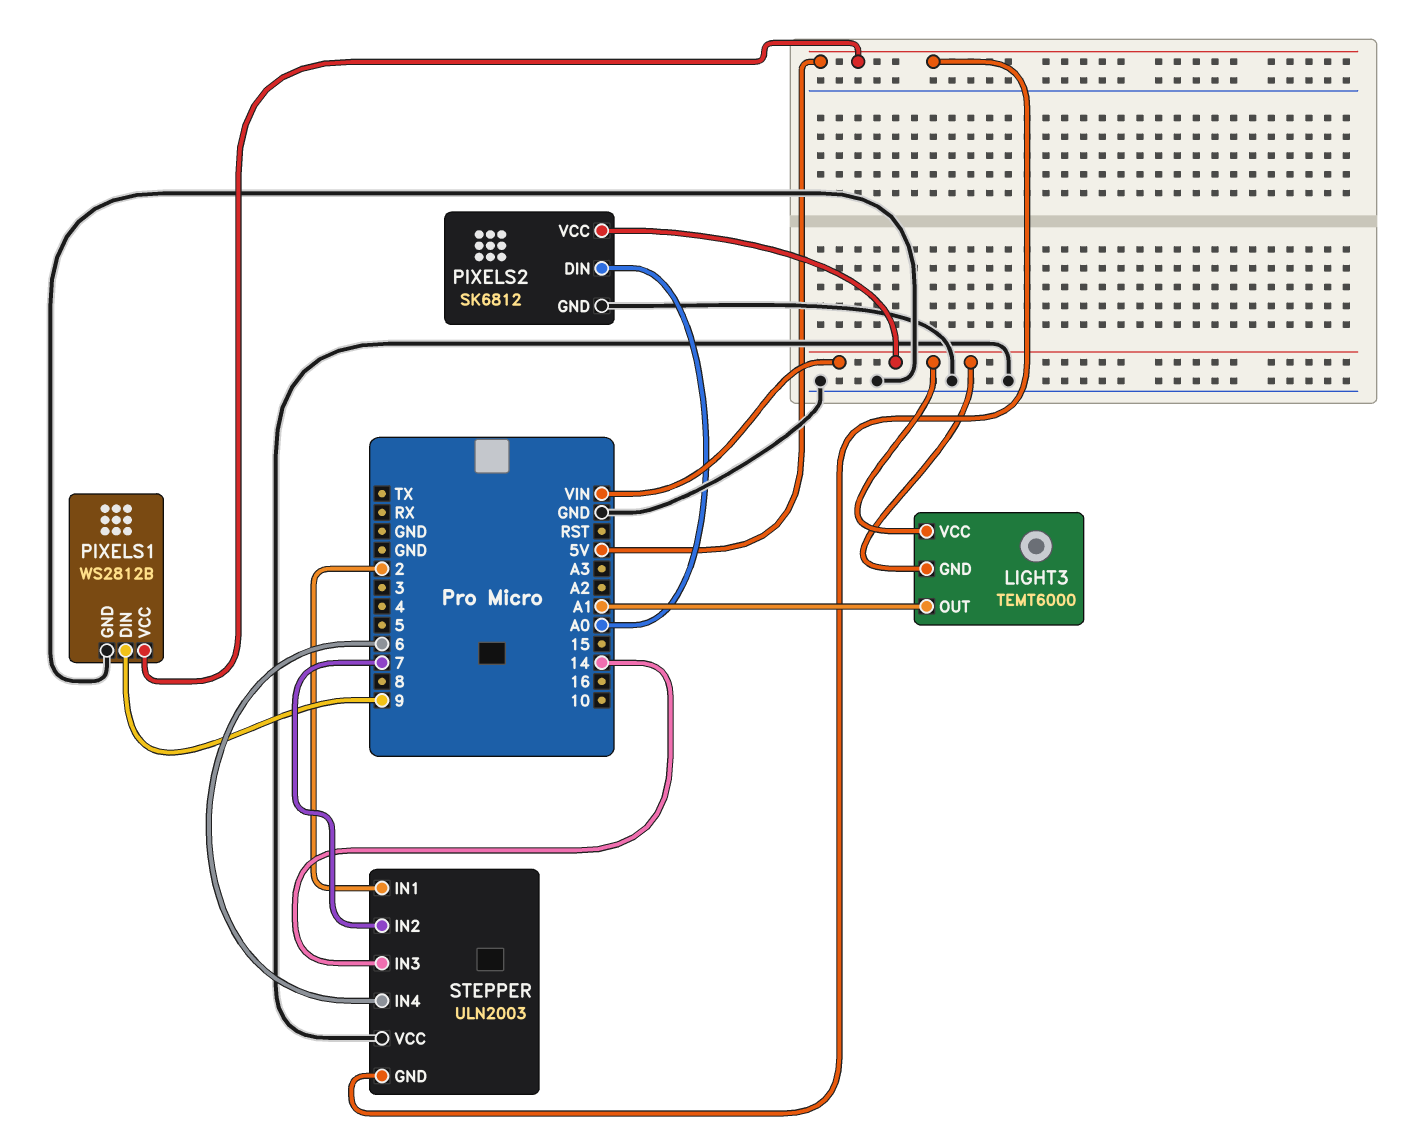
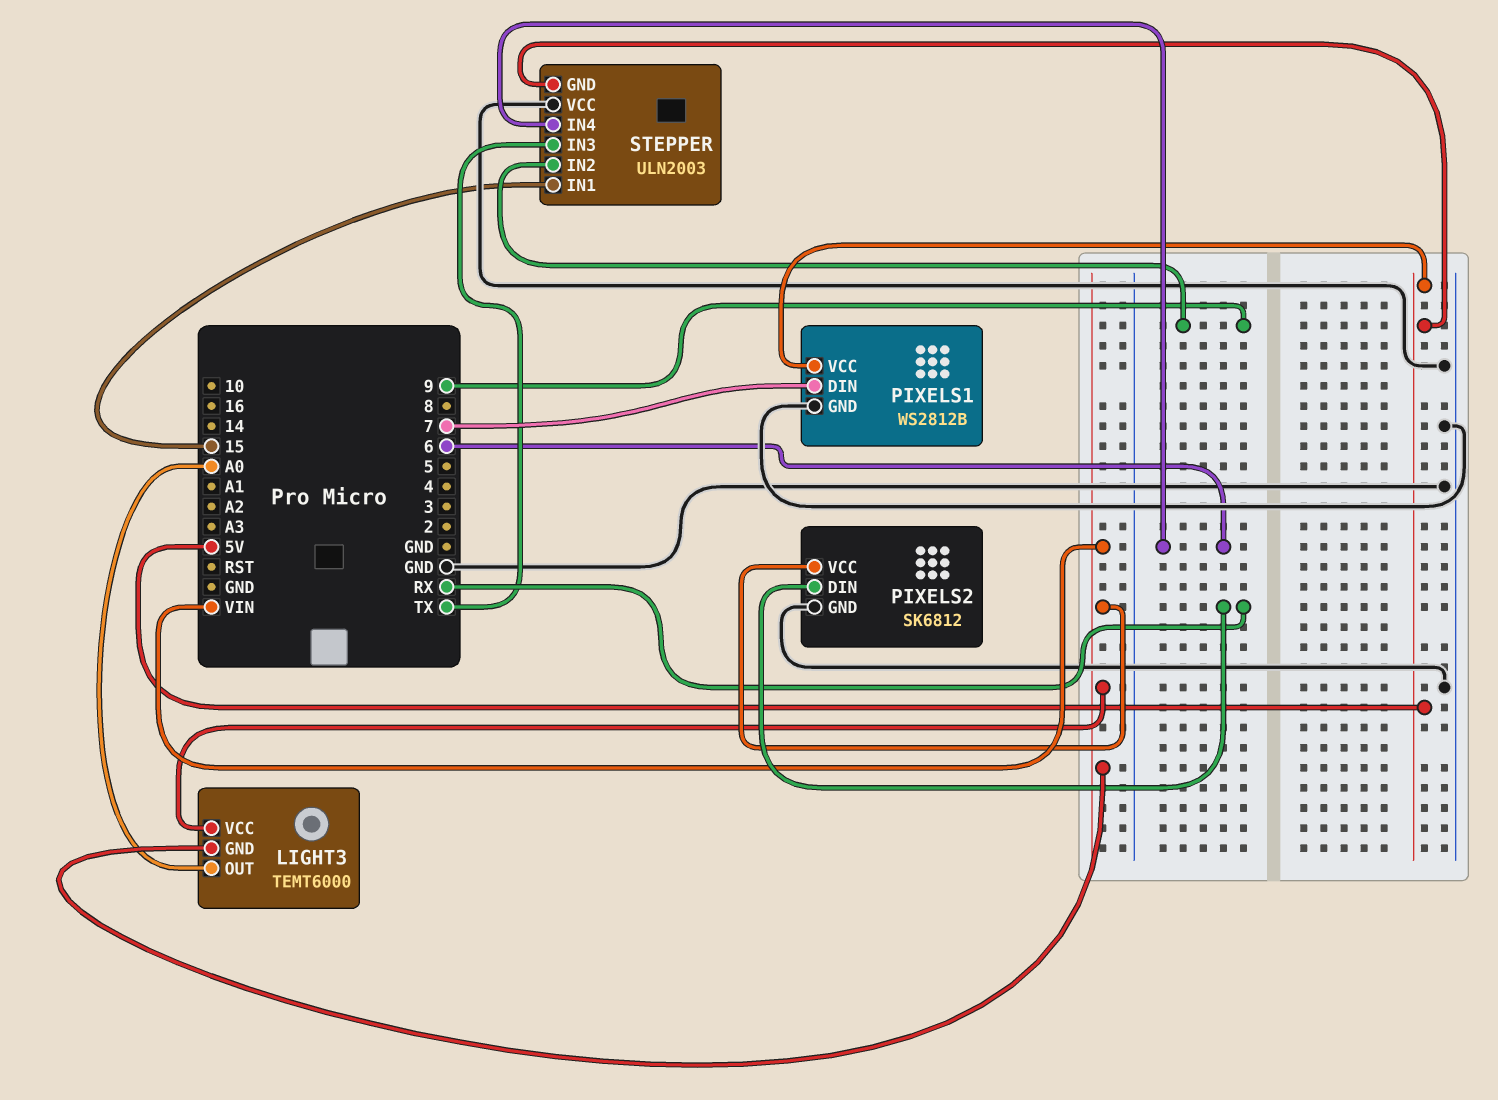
LIGHT3 pin OUT: A1 -> A0
PIXELS1 pin DIN: 9 -> 7
PIXELS2 pin DIN: A0 -> RX
STEPPER pin IN1: 2 -> 15
STEPPER pin IN2: 7 -> 9
STEPPER pin IN3: 14 -> TX

